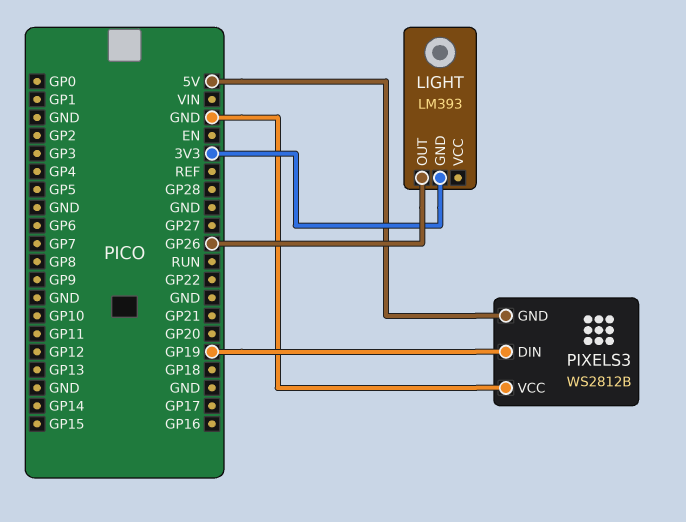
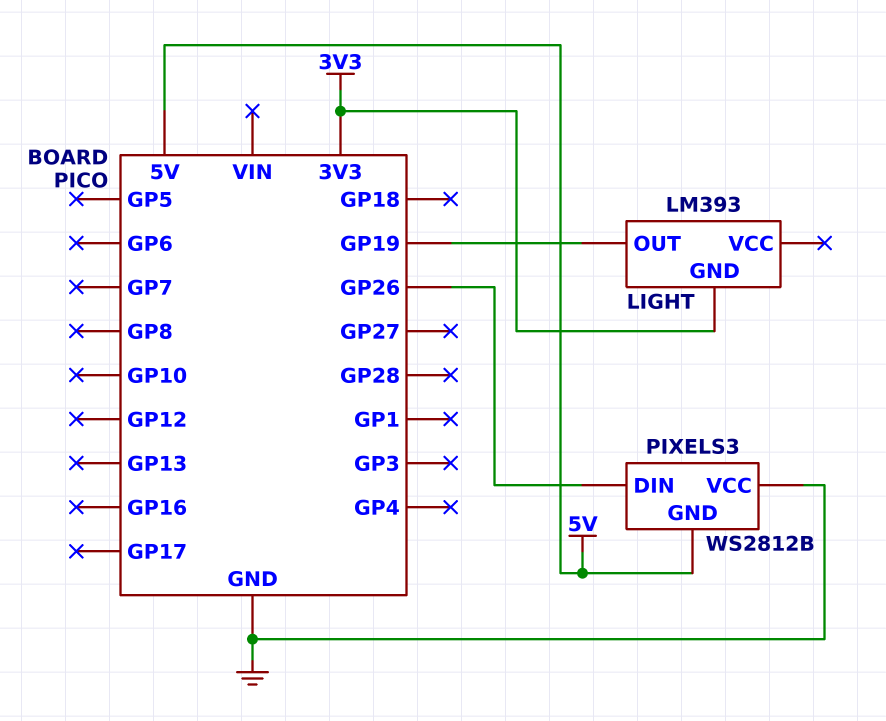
LIGHT pin OUT: GP26 -> GP19
PIXELS3 pin DIN: GP19 -> GP26

